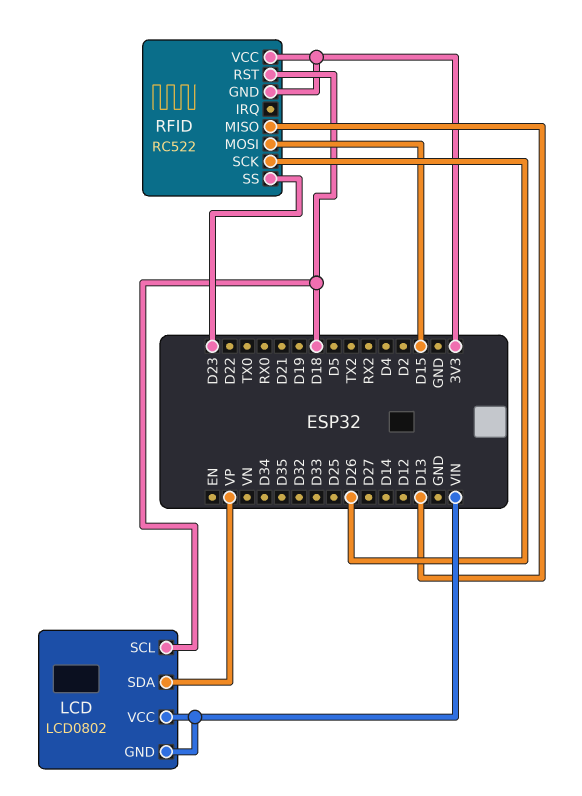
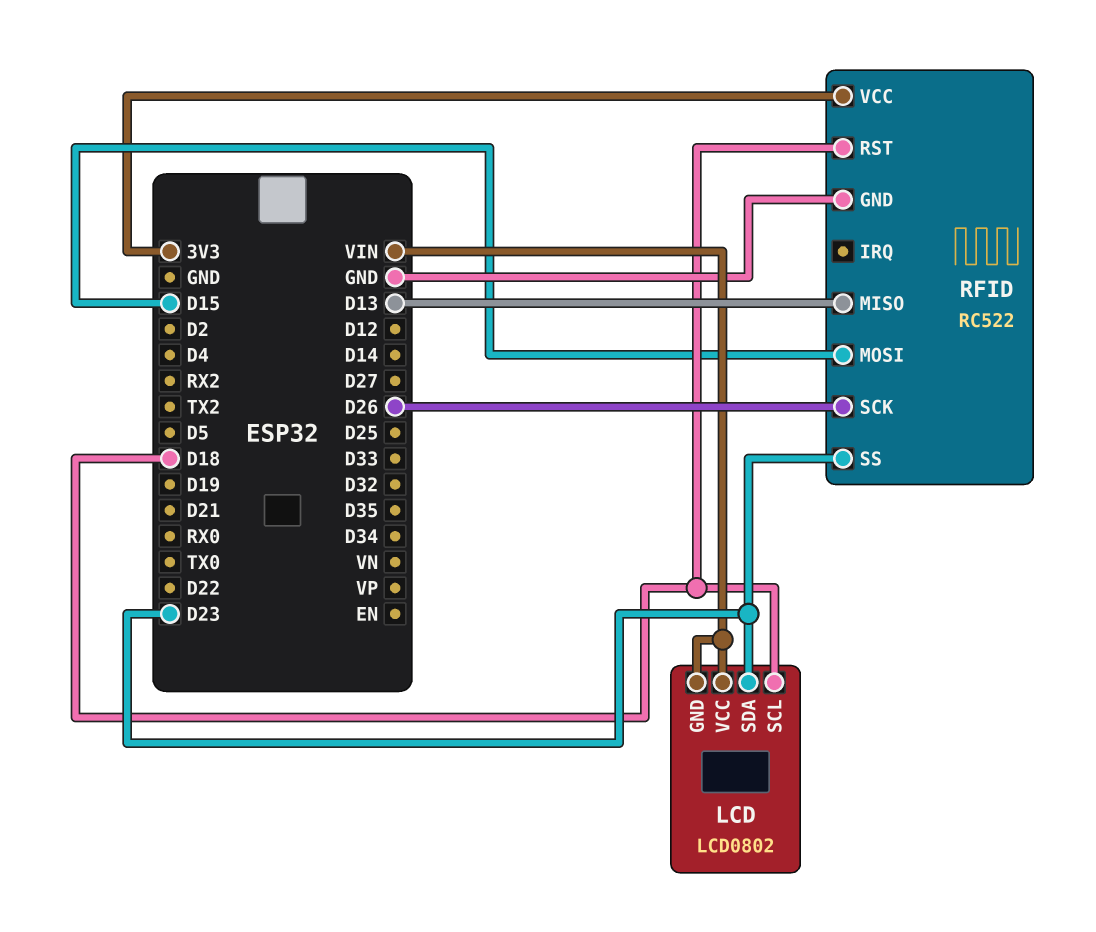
LCD pin SDA: VP -> D23
RFID pin GND: 3V3 -> GND

